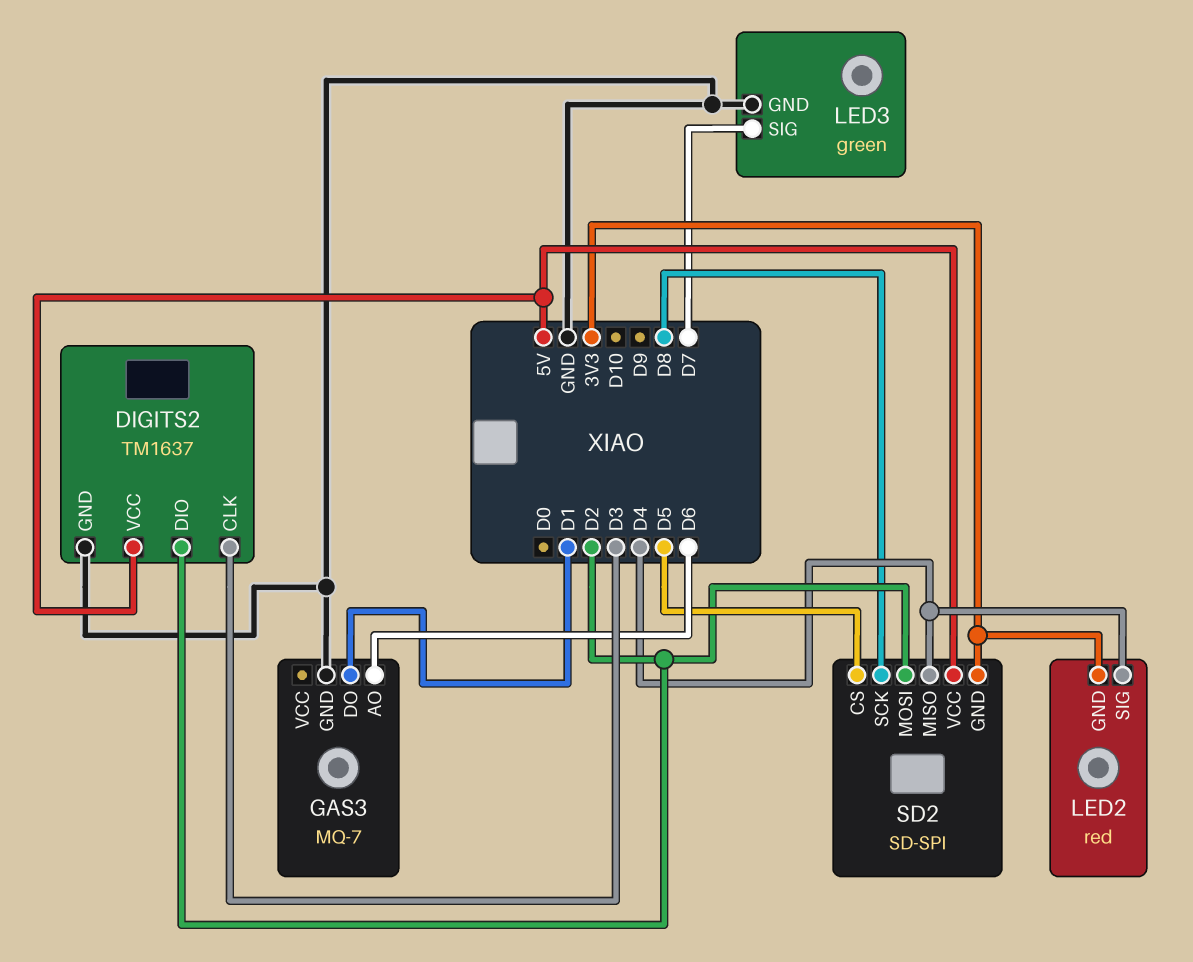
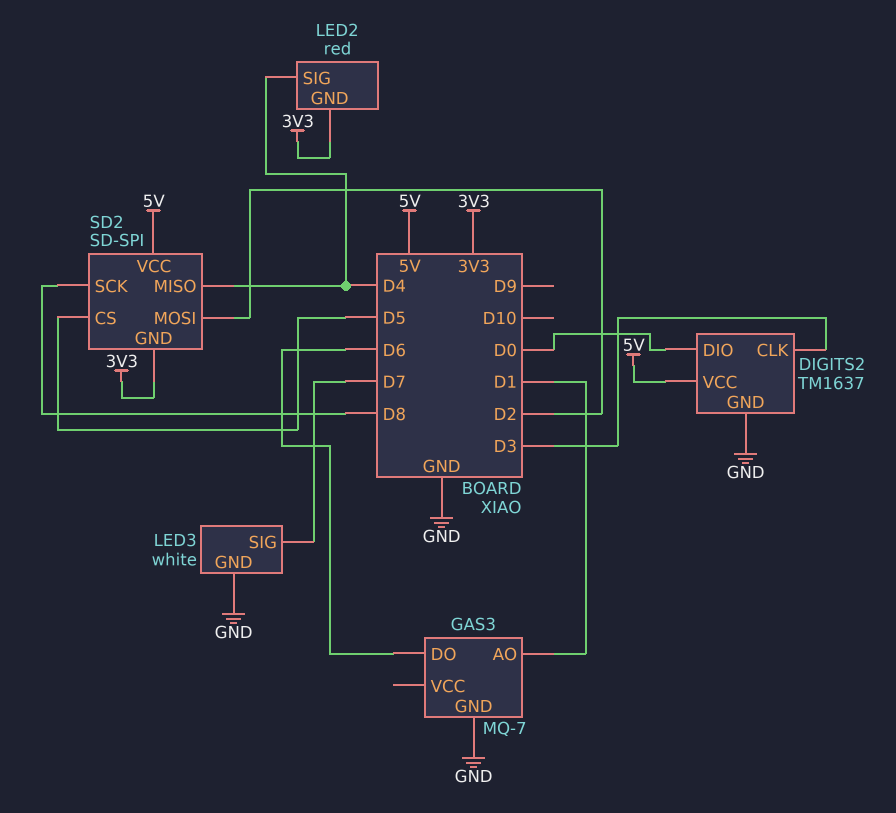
DIGITS2 pin DIO: D2 -> D0
GAS3 pin AO: D6 -> D1
GAS3 pin DO: D1 -> D6
LED3: green -> white

